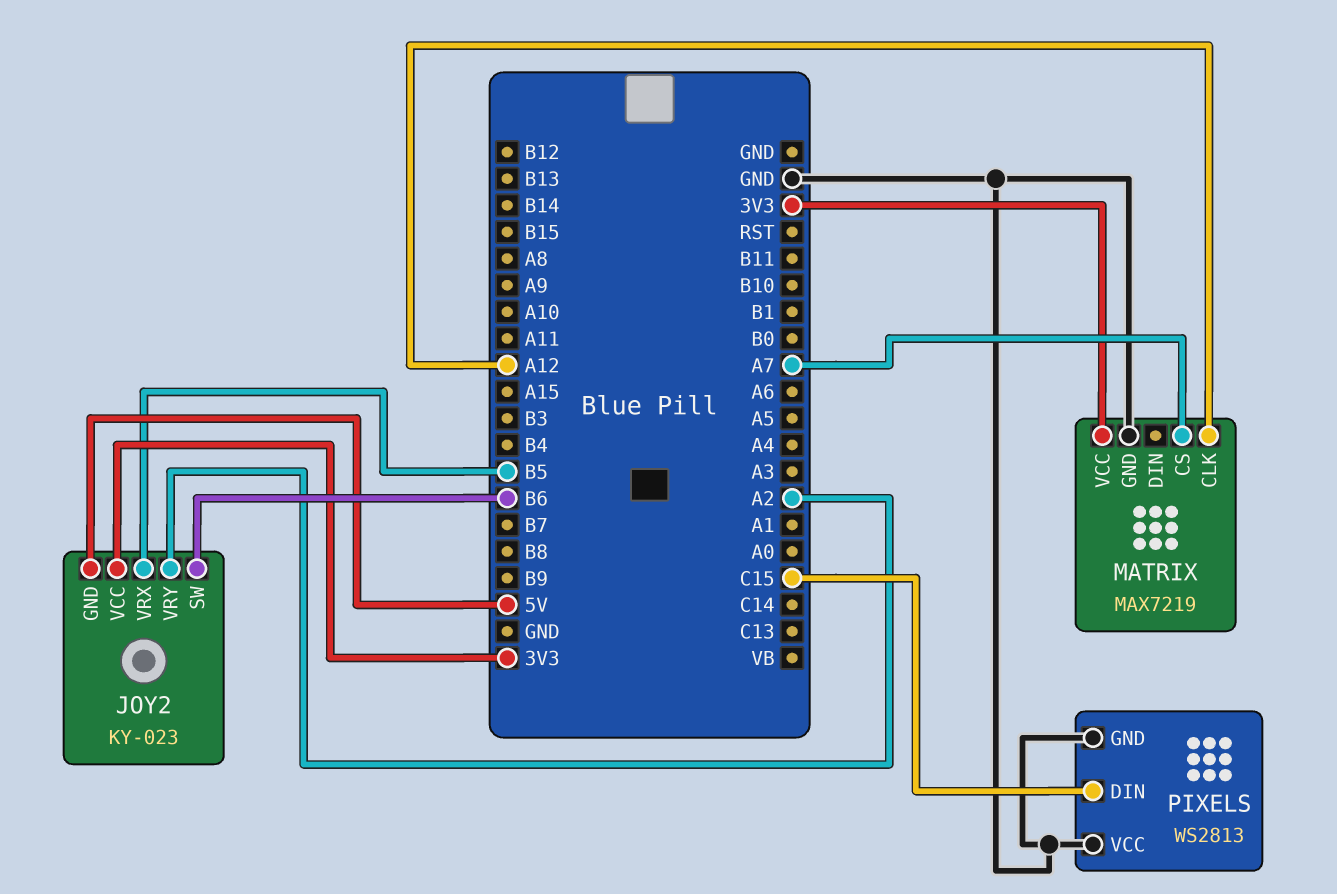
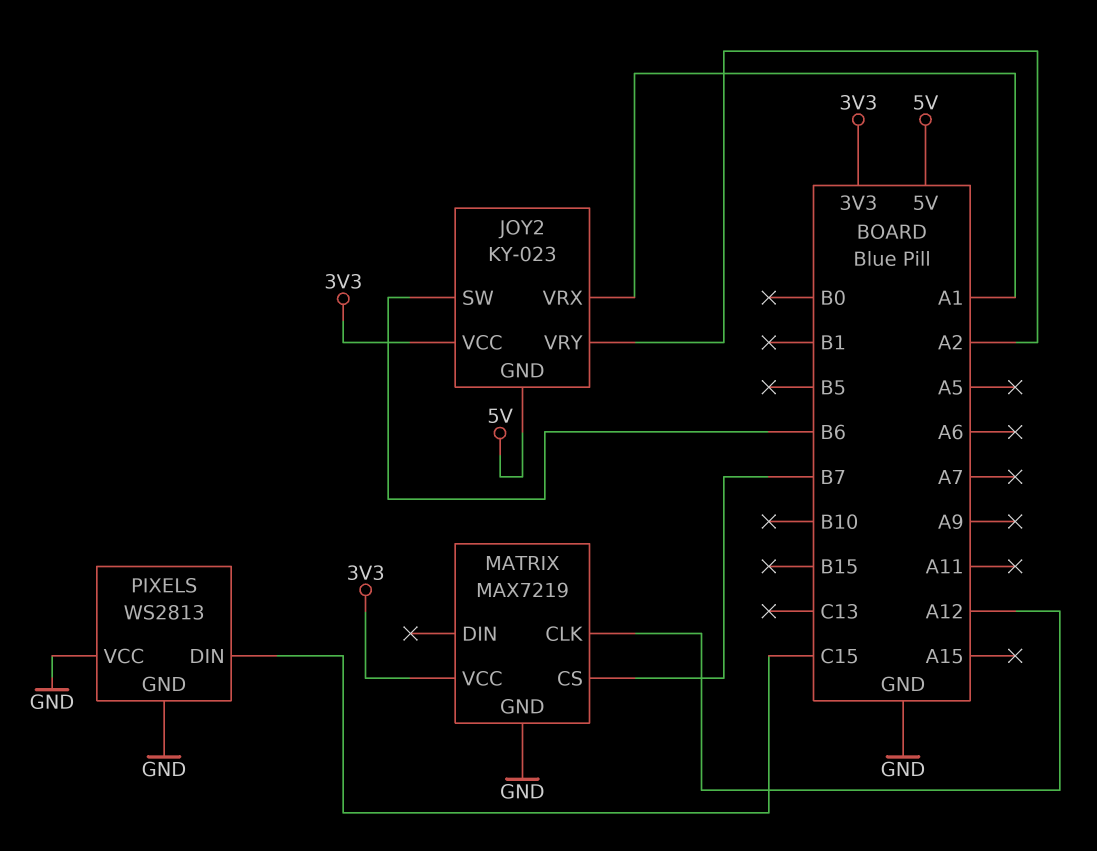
JOY2 pin VRX: B5 -> A1
MATRIX pin CS: A7 -> B7

